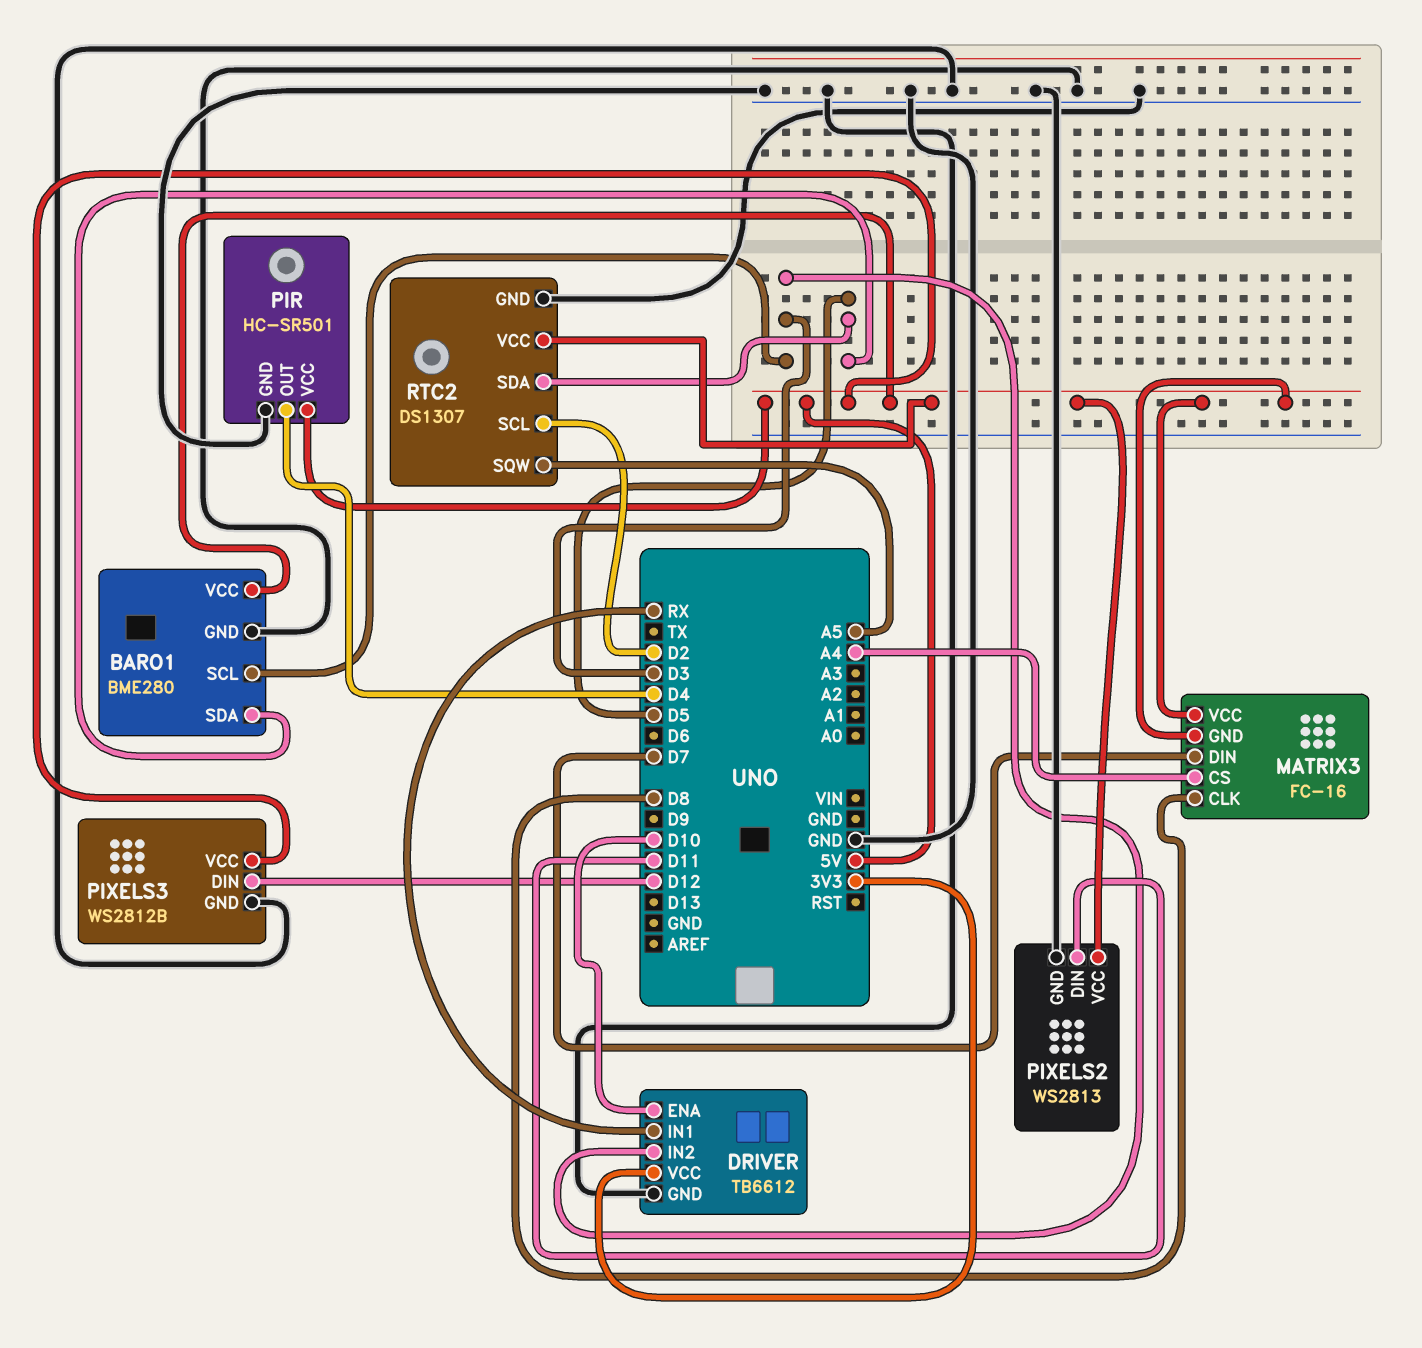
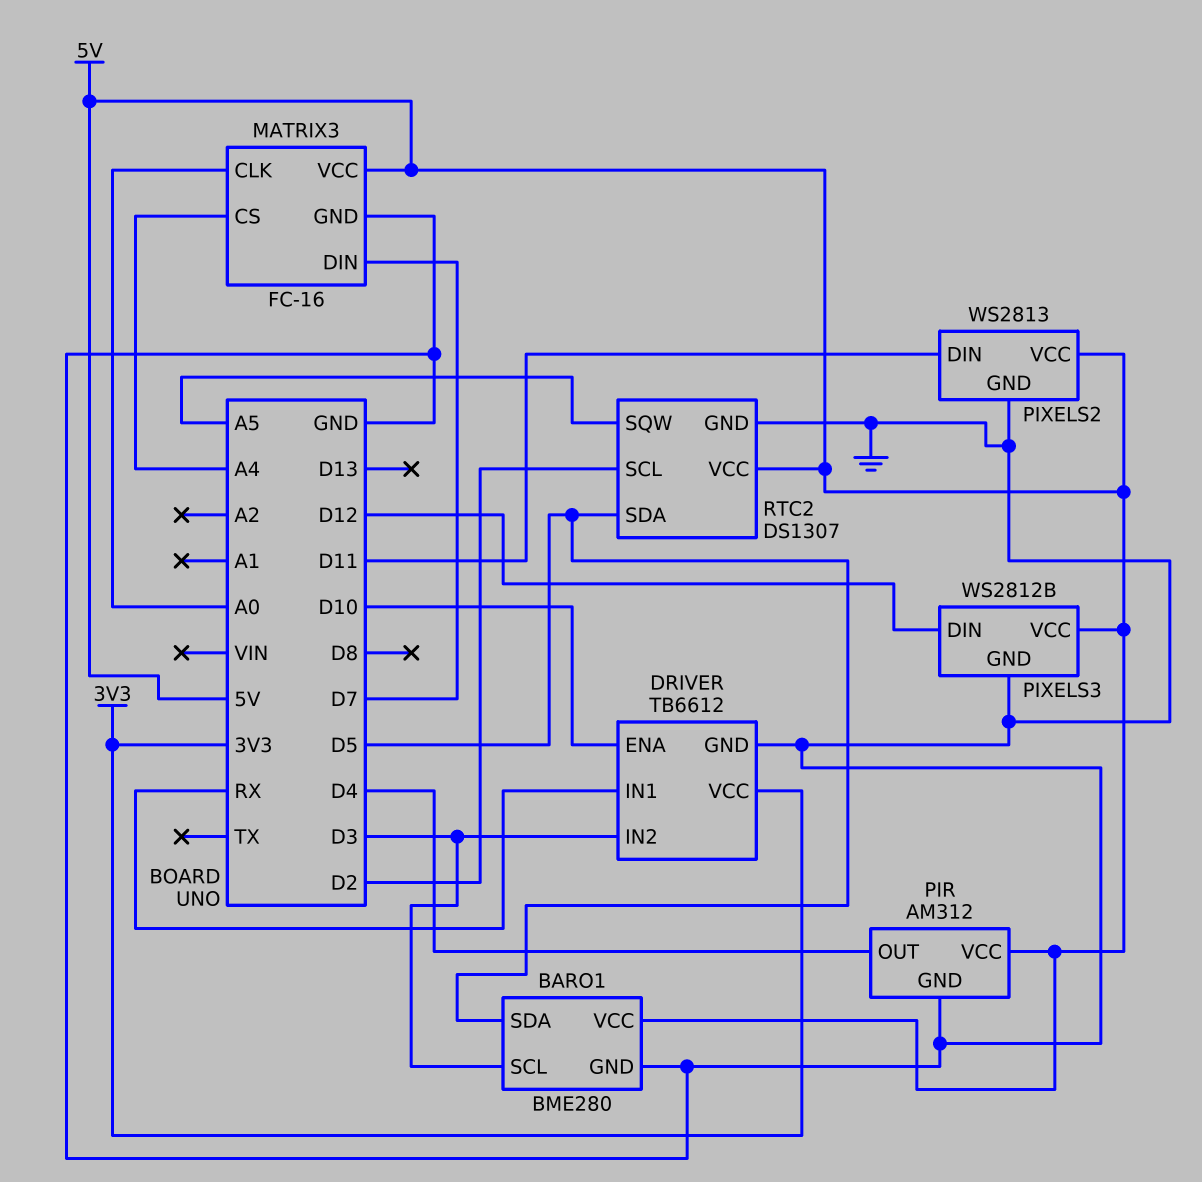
MATRIX3 pin CLK: D8 -> A0
MATRIX3 pin GND: 5V -> GND
PIR: HC-SR501 -> AM312

